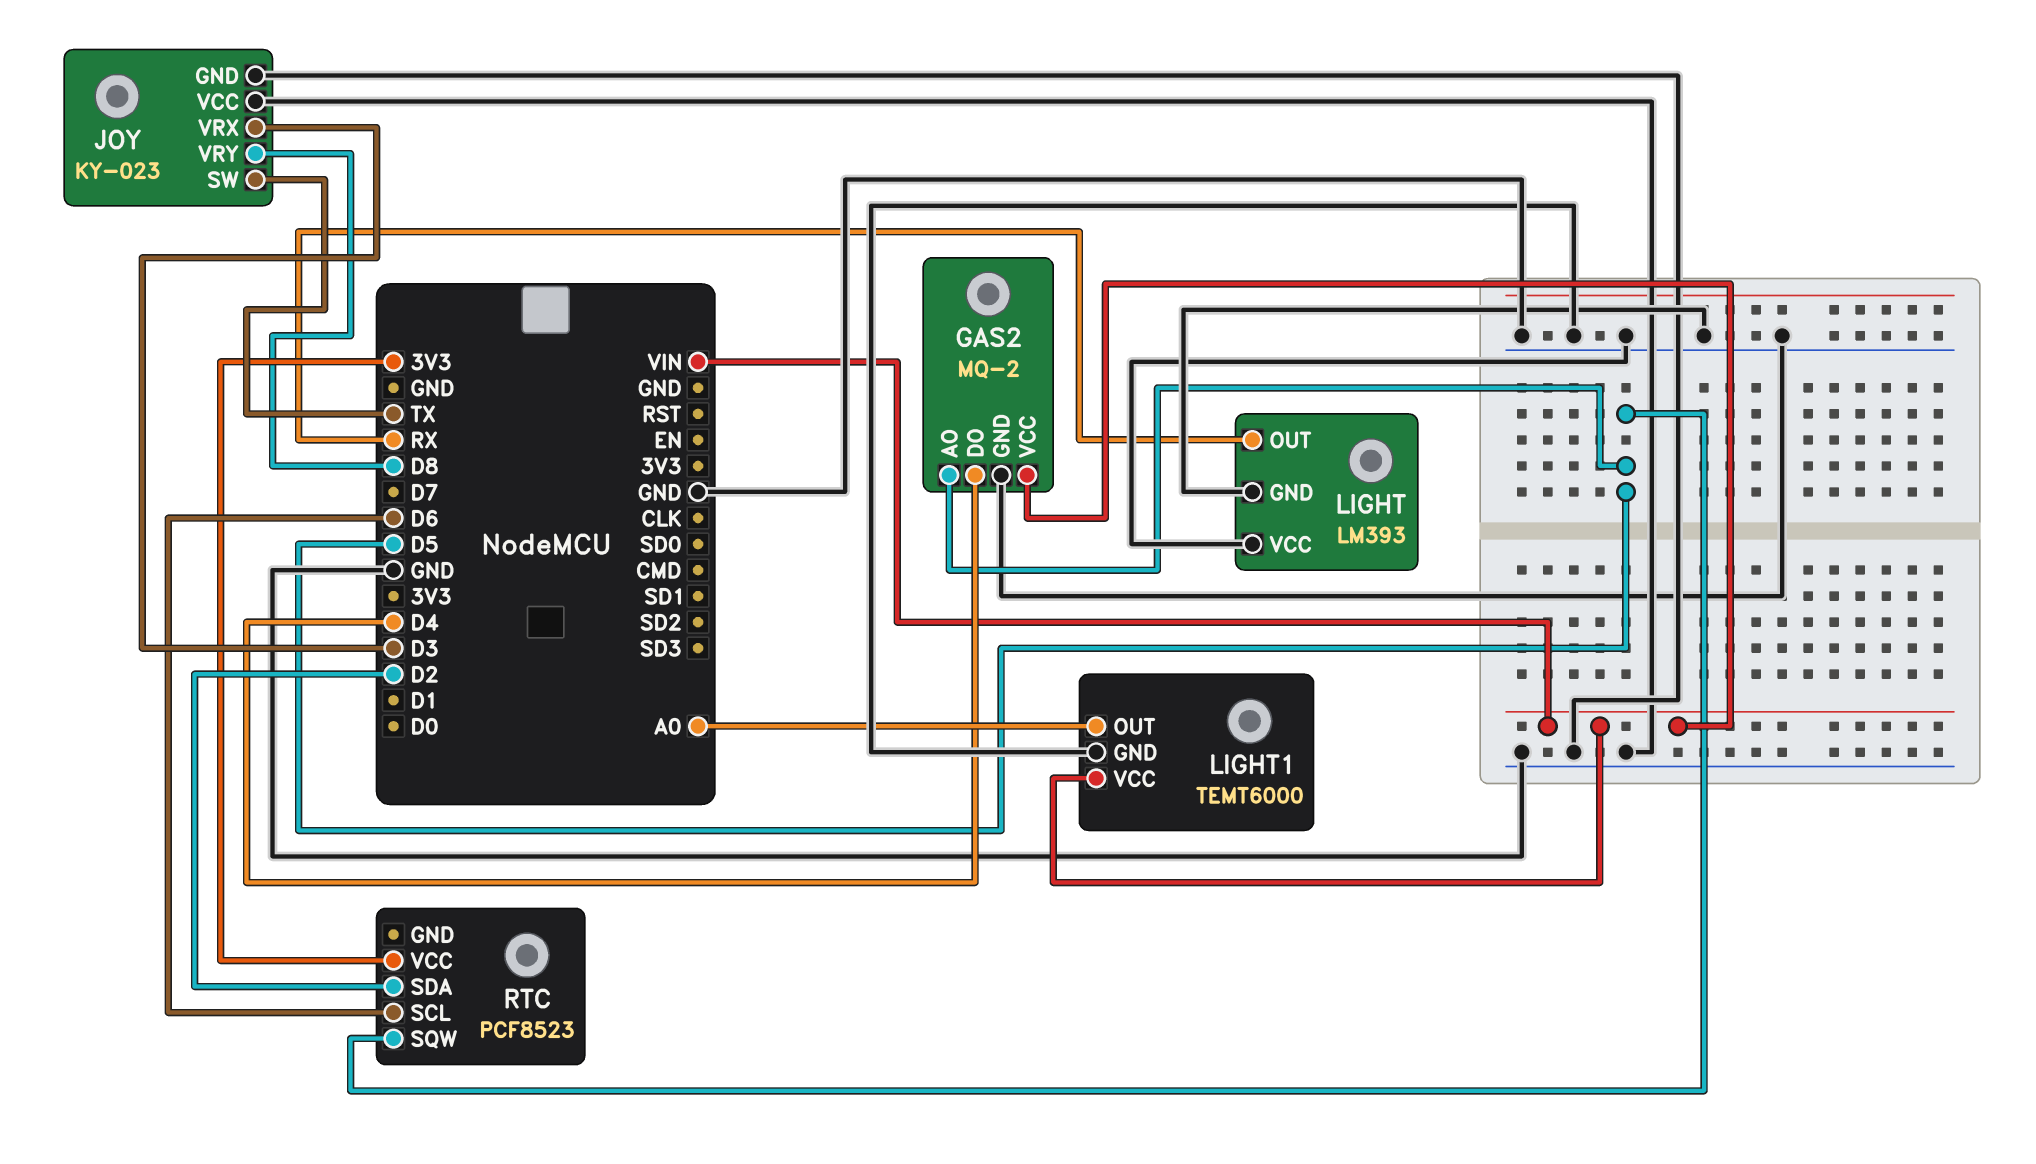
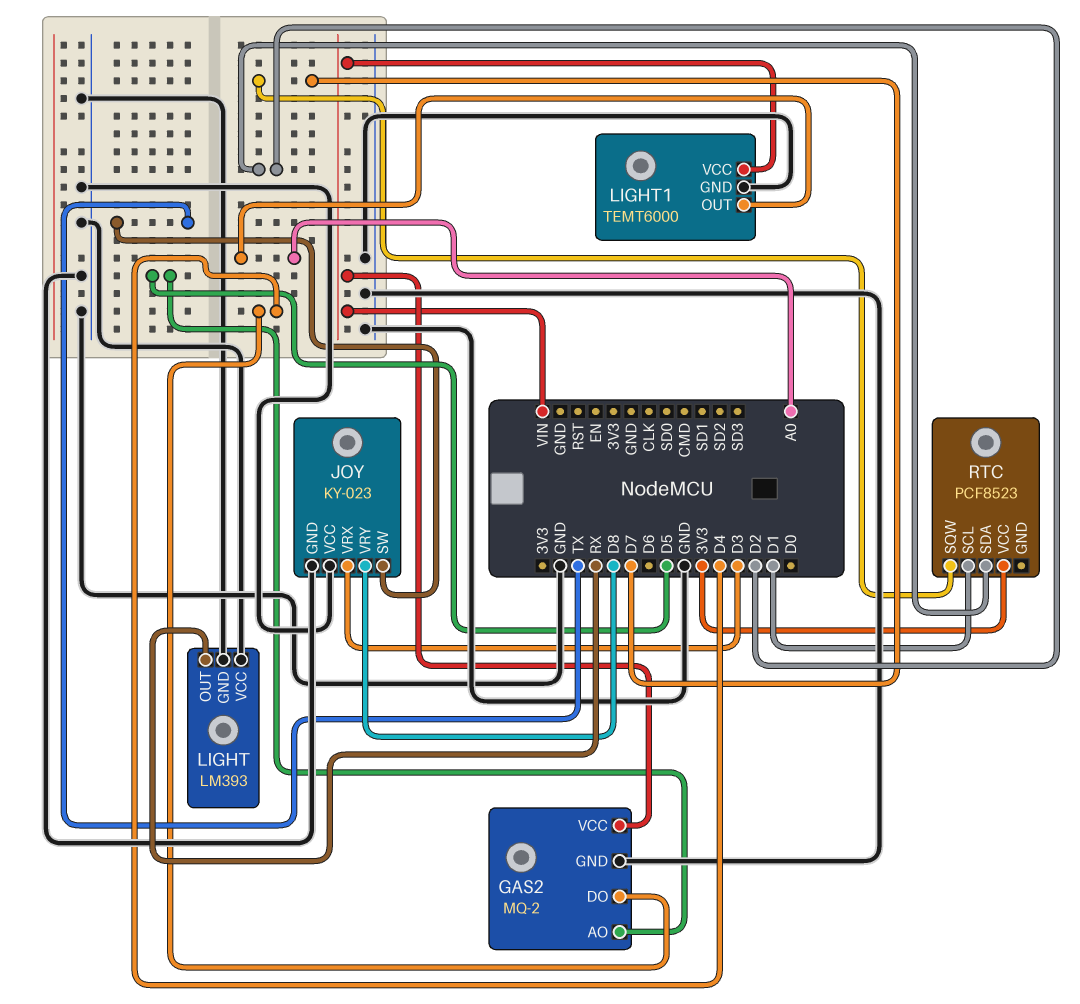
RTC pin SCL: D6 -> D1
RTC pin SQW: D5 -> D7

